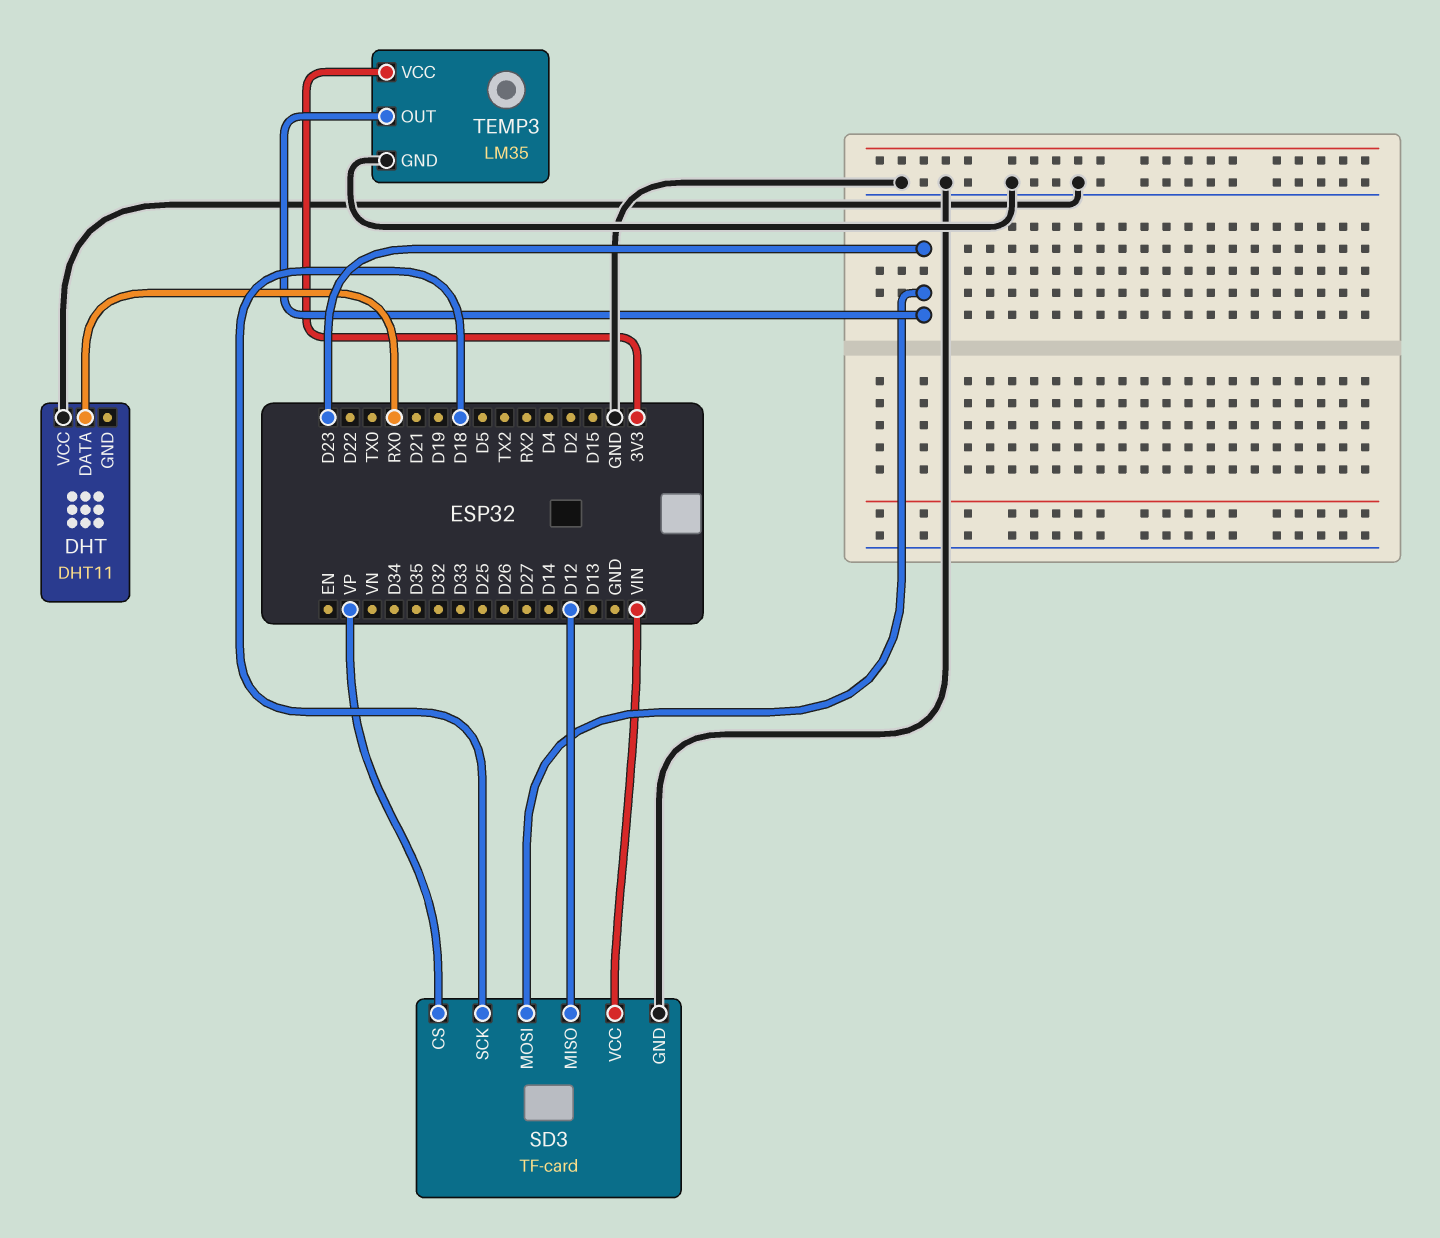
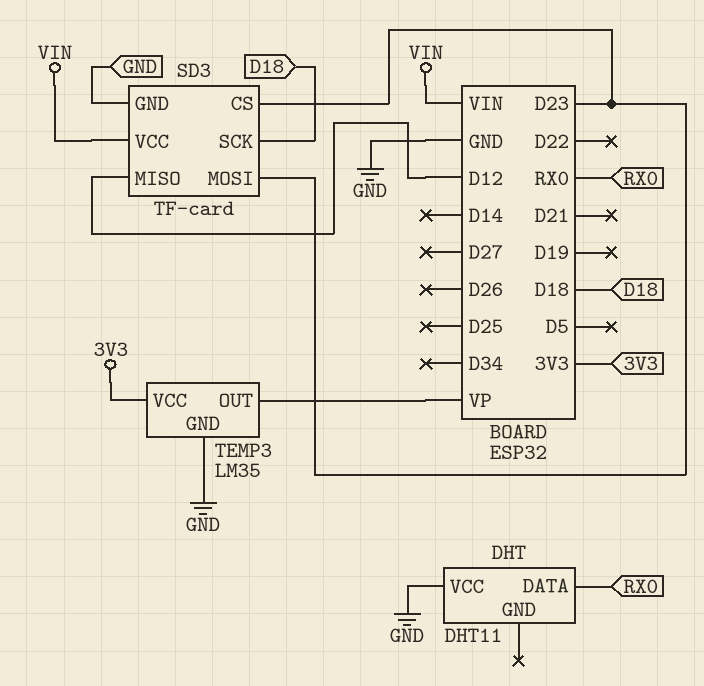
SD3 pin CS: VP -> D23
TEMP3 pin OUT: D23 -> VP

